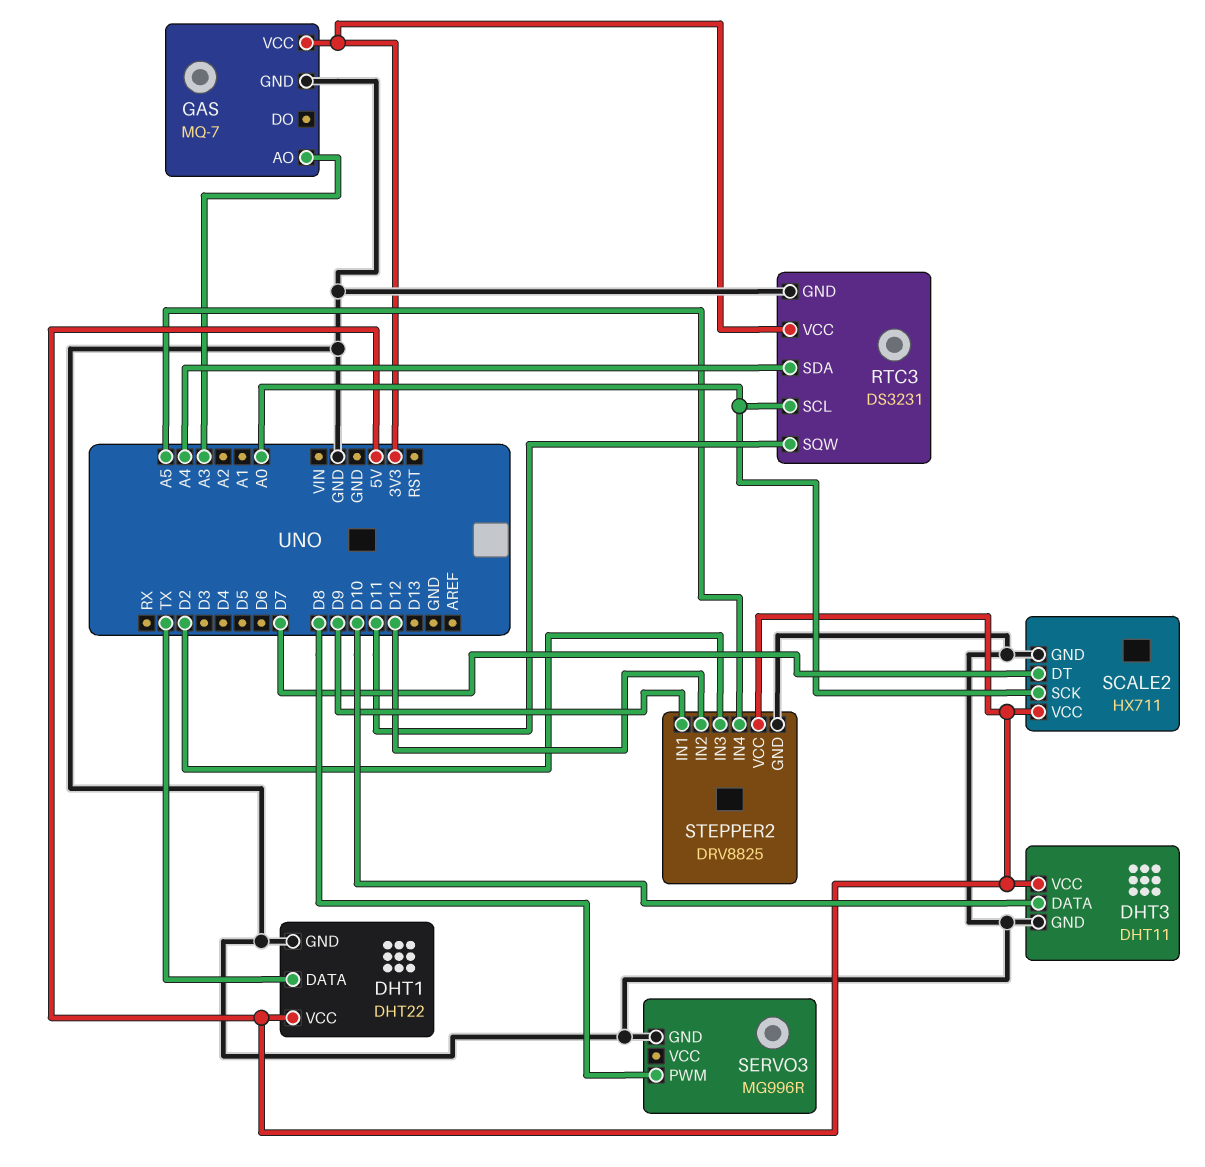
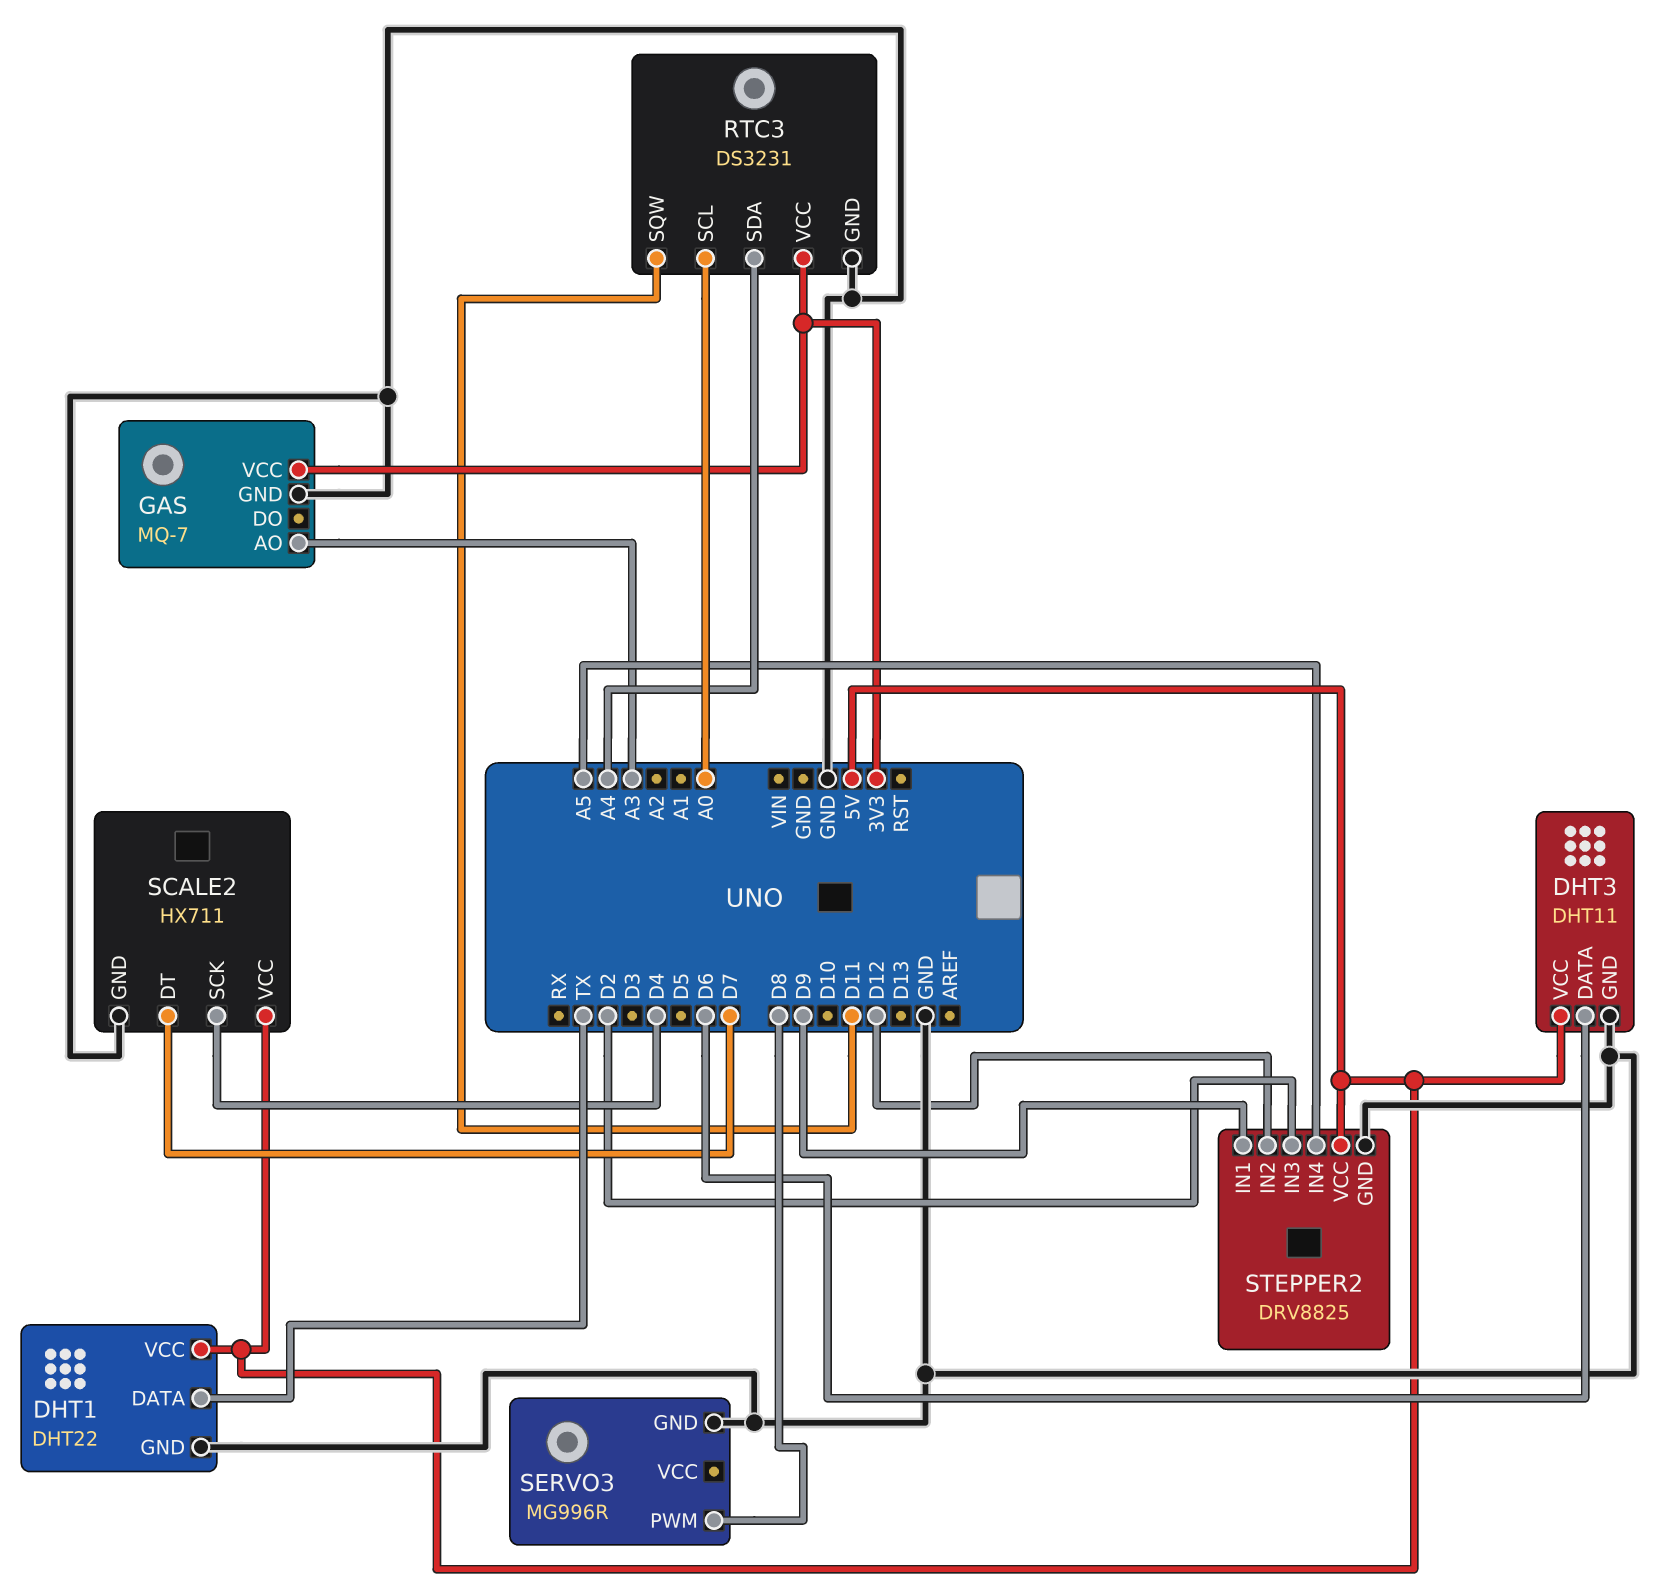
DHT3 pin DATA: D10 -> D6
SCALE2 pin SCK: A0 -> D4

